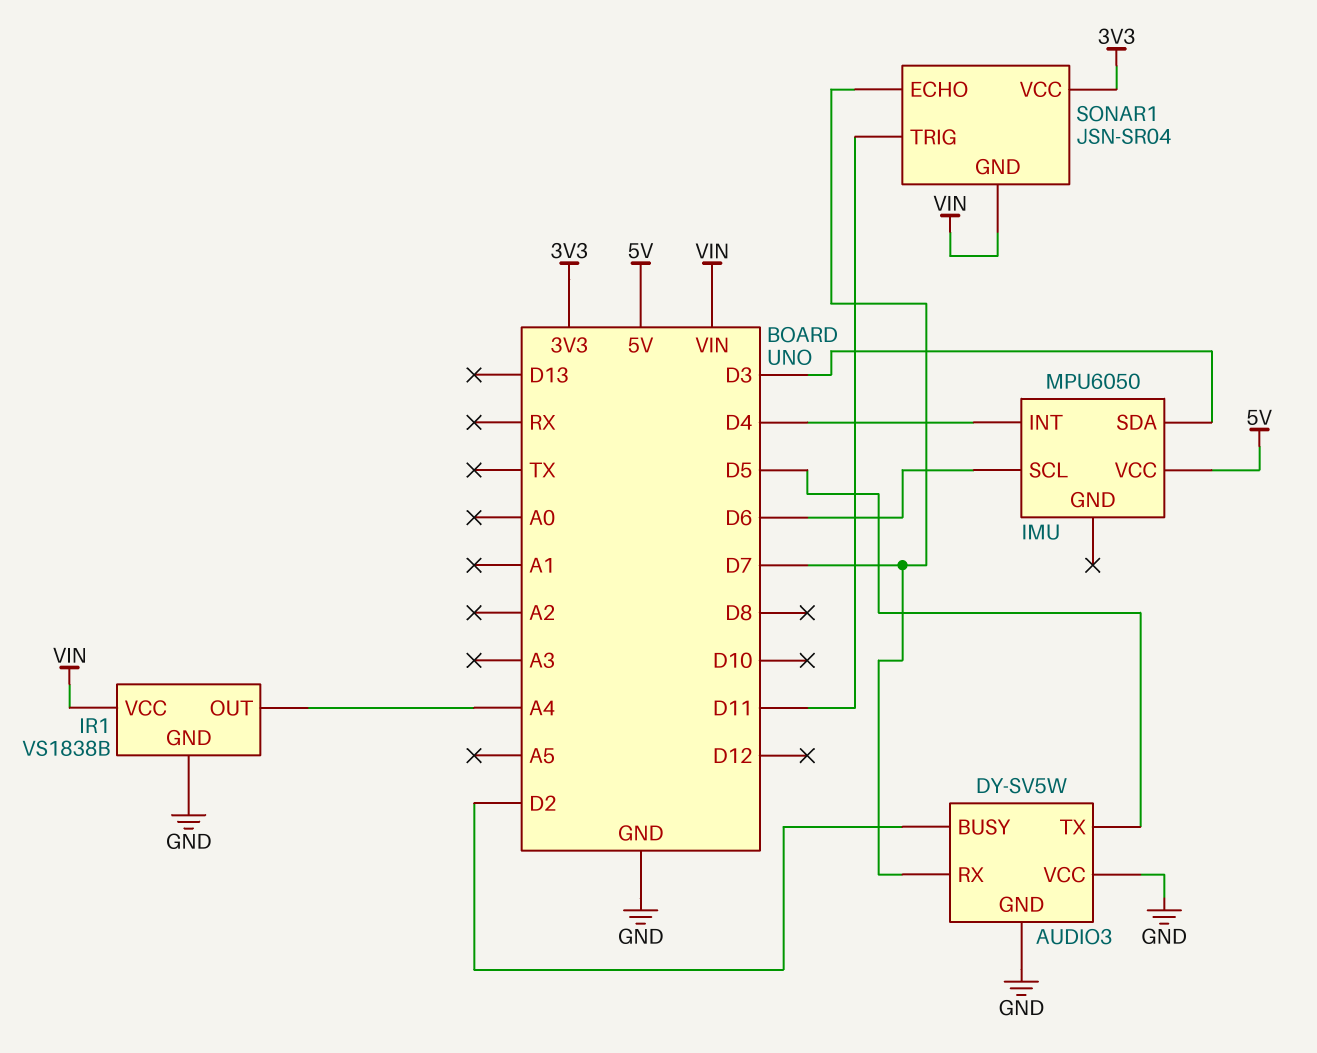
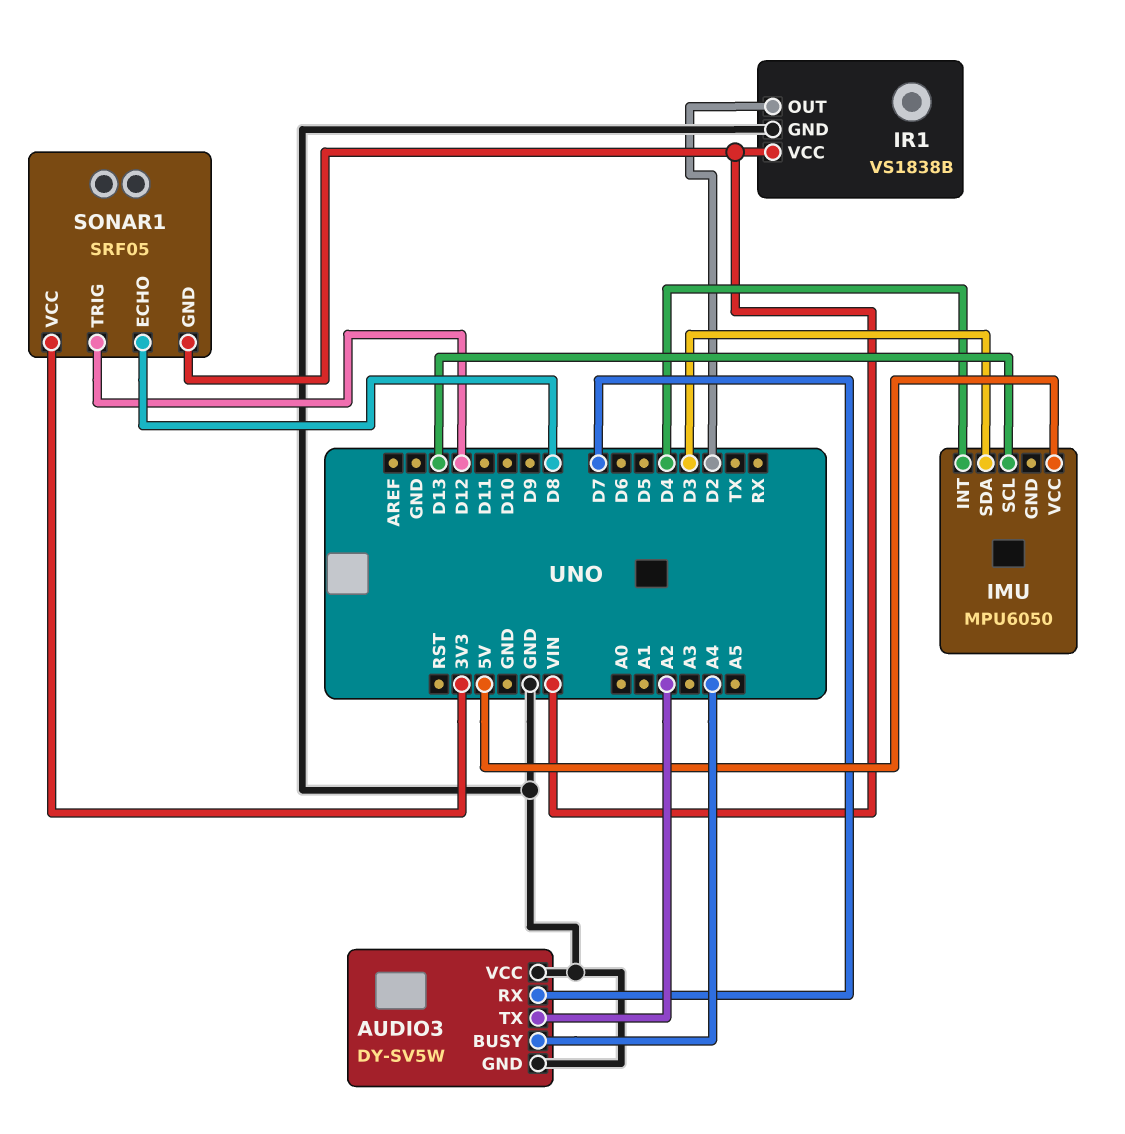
AUDIO3 pin BUSY: D2 -> A4
AUDIO3 pin TX: D5 -> A2
IMU pin SCL: D6 -> D13
IR1 pin OUT: A4 -> D2
SONAR1: JSN-SR04 -> SRF05
SONAR1 pin ECHO: D7 -> D8
SONAR1 pin TRIG: D11 -> D12

